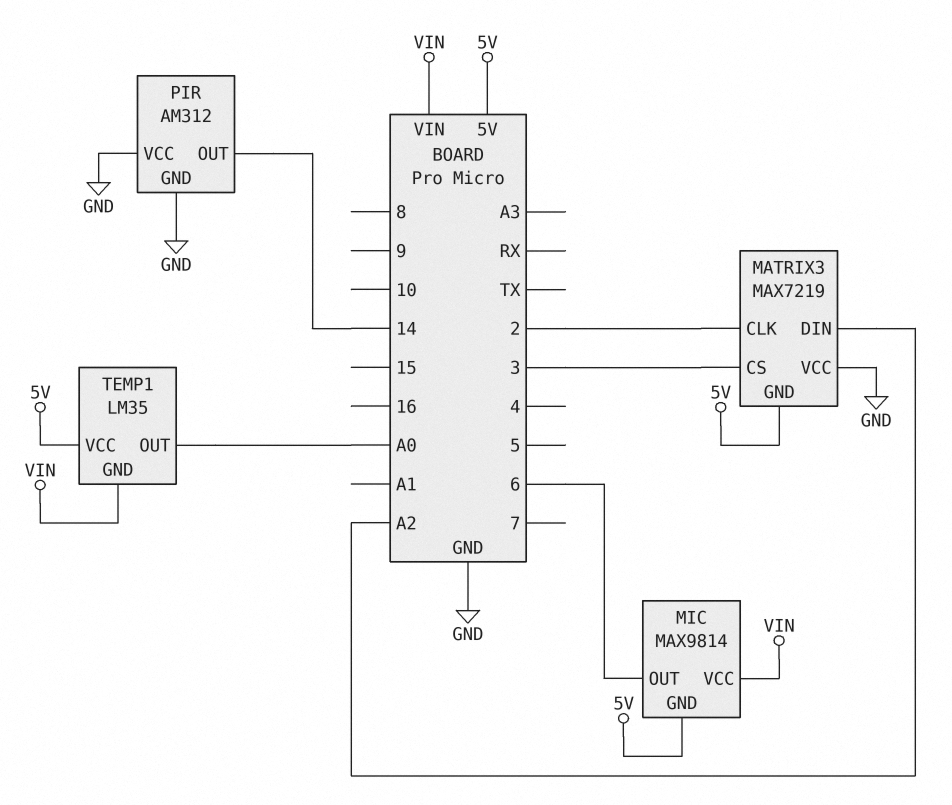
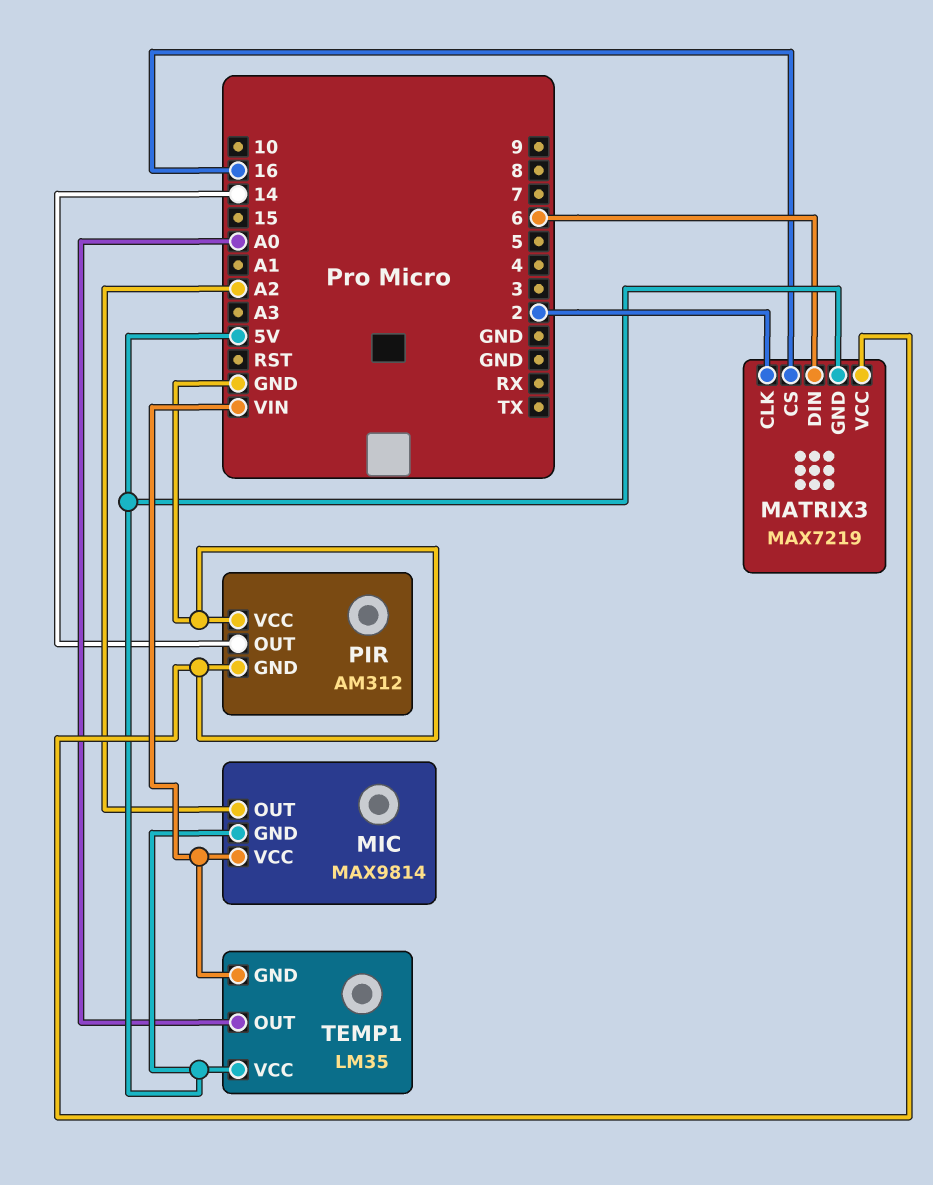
MATRIX3 pin CS: 3 -> 16
MATRIX3 pin DIN: A2 -> 6
MIC pin OUT: 6 -> A2

